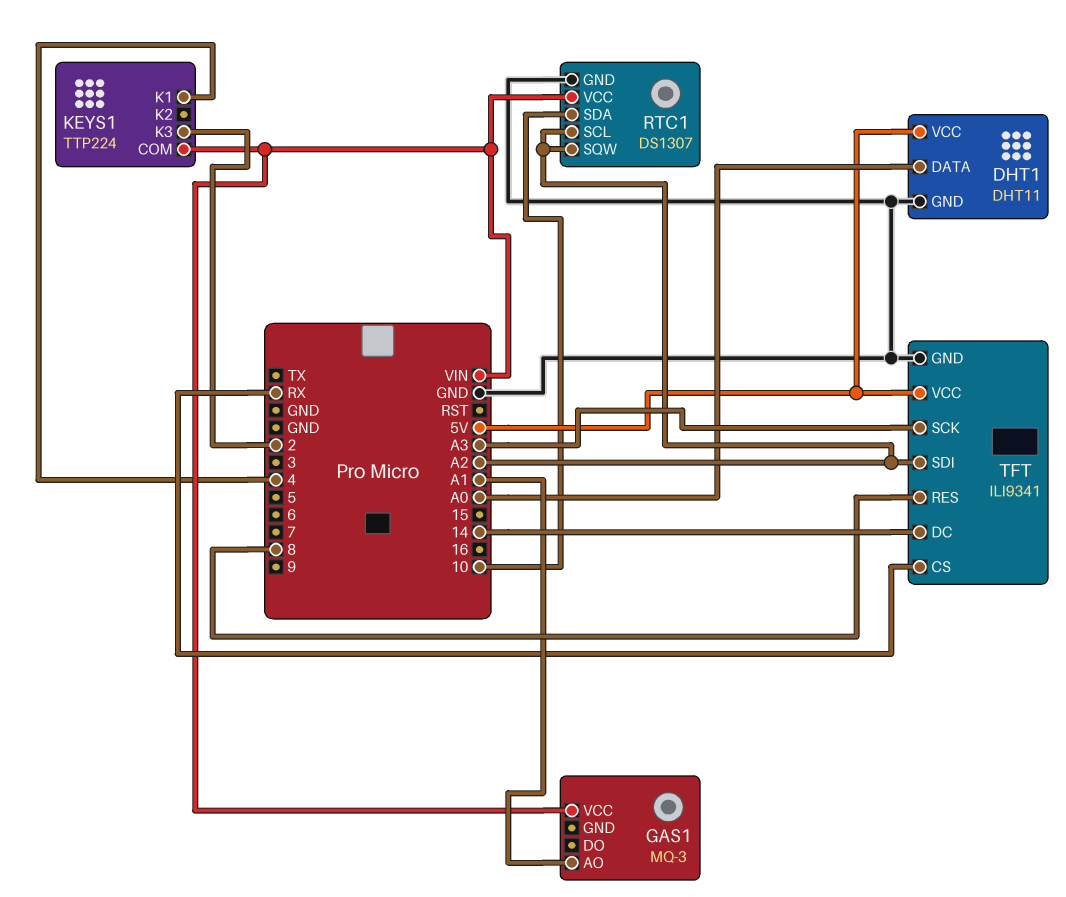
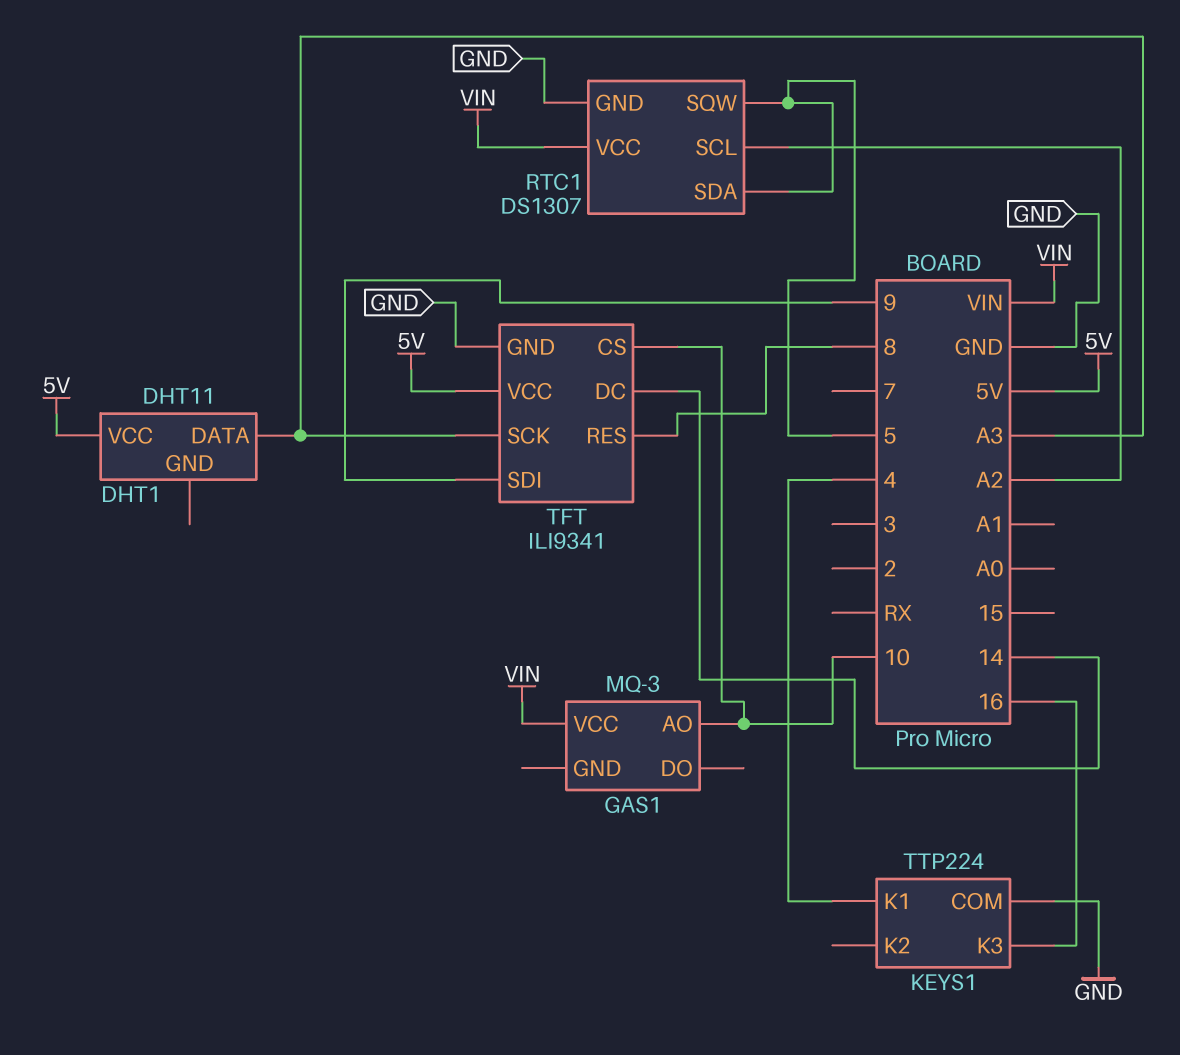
DHT1 pin DATA: A0 -> A3
DHT1 pin GND: GND -> none
GAS1 pin AO: A1 -> 10
KEYS1 pin COM: VIN -> GND
KEYS1 pin K3: 2 -> 16
RTC1 pin SDA: 10 -> 5
RTC1 pin SQW: A2 -> 5
TFT pin CS: RX -> 10
TFT pin SDI: A2 -> 9

